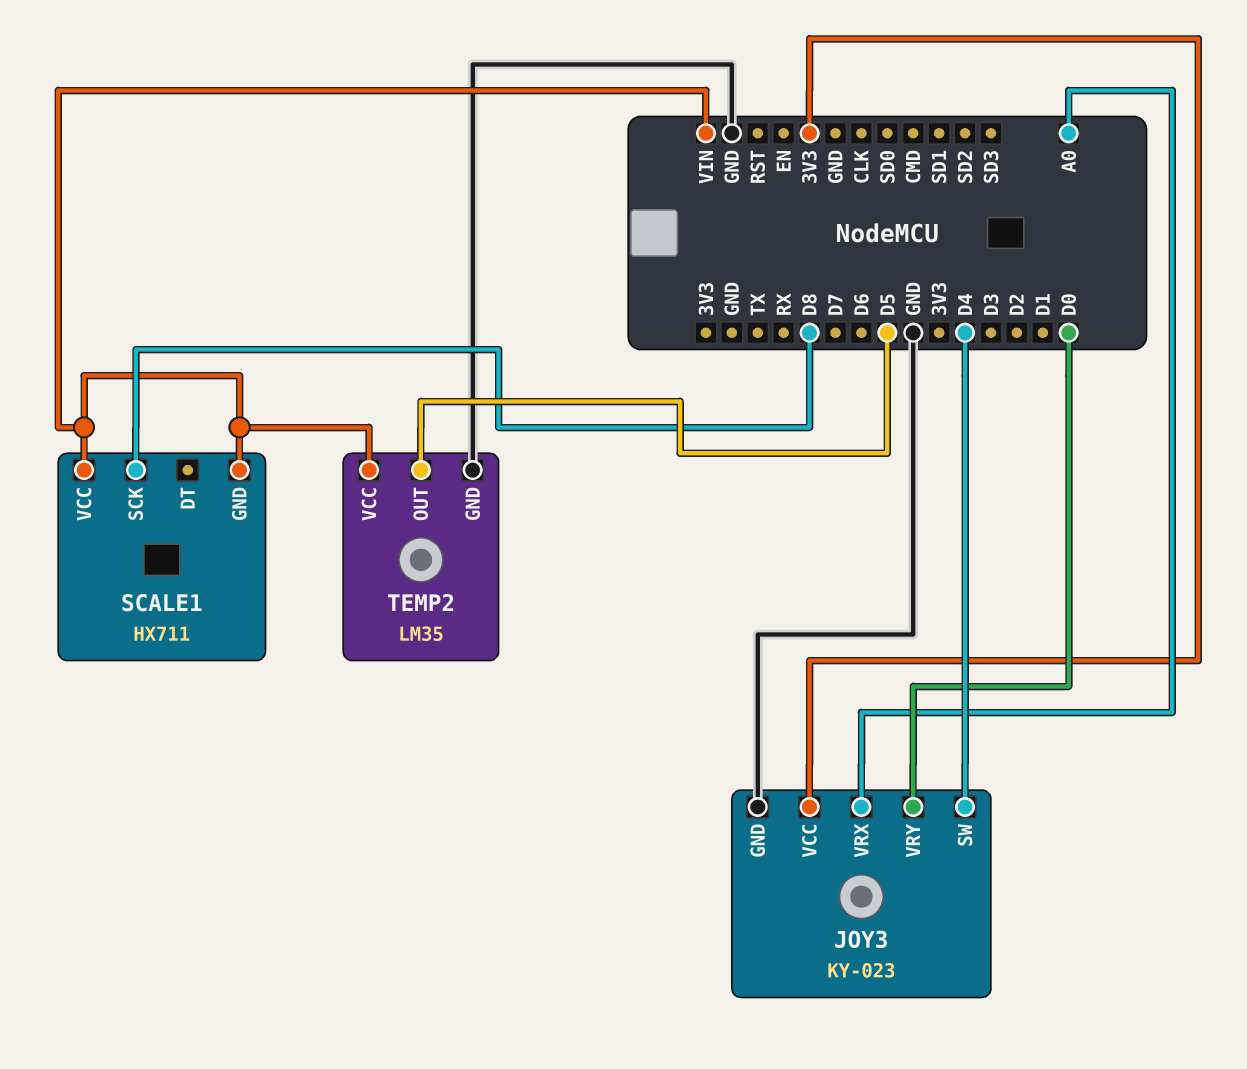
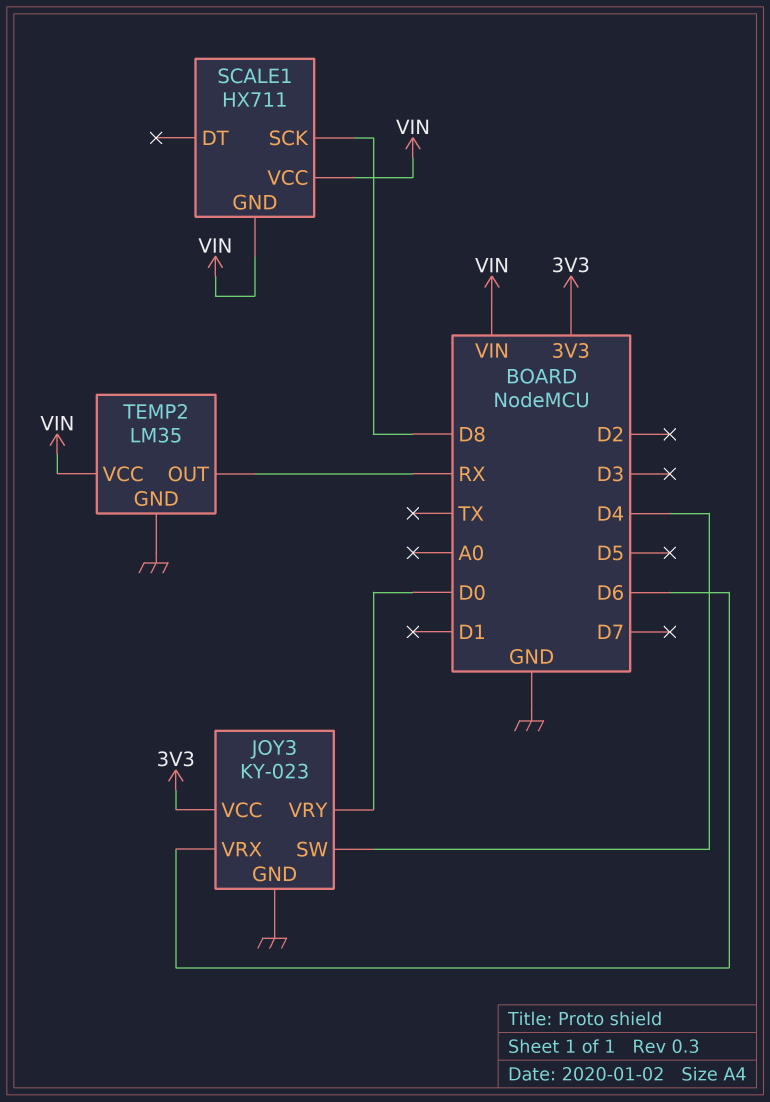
JOY3 pin VRX: A0 -> D6
TEMP2 pin OUT: D5 -> RX

